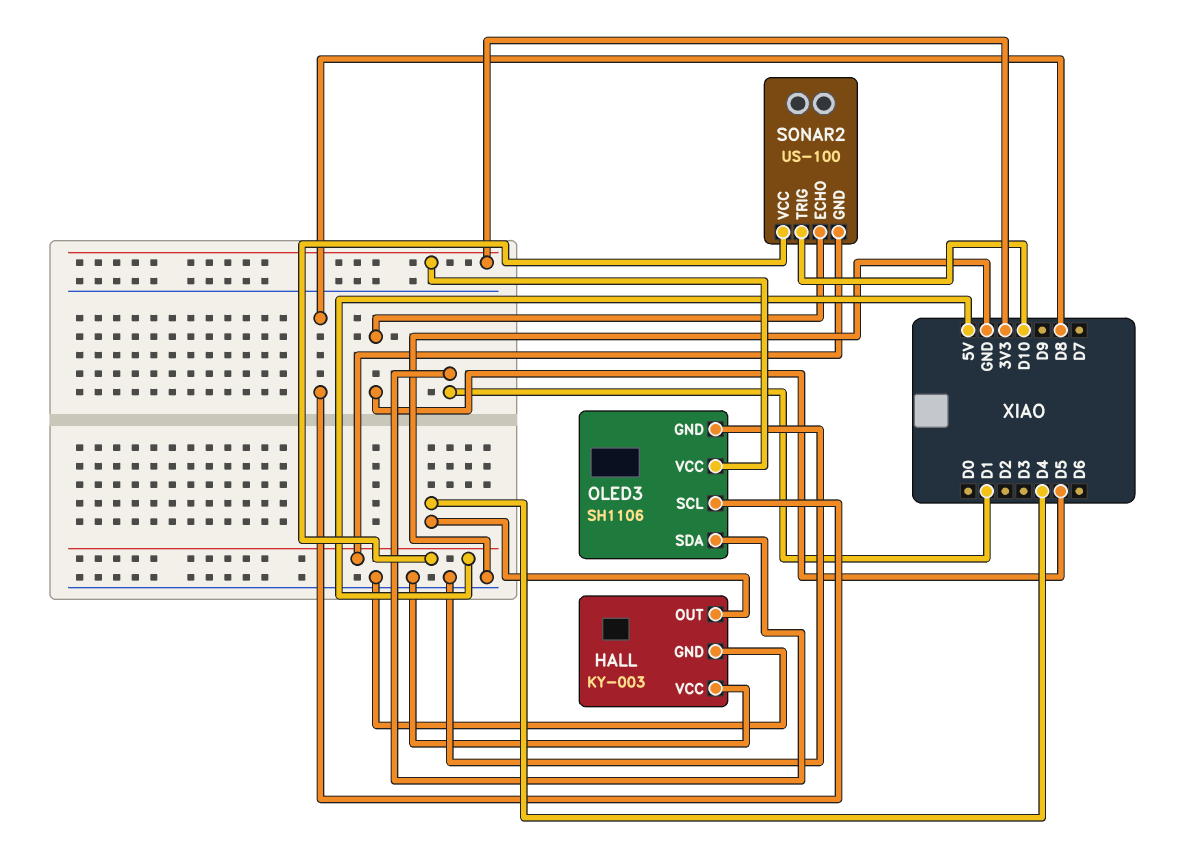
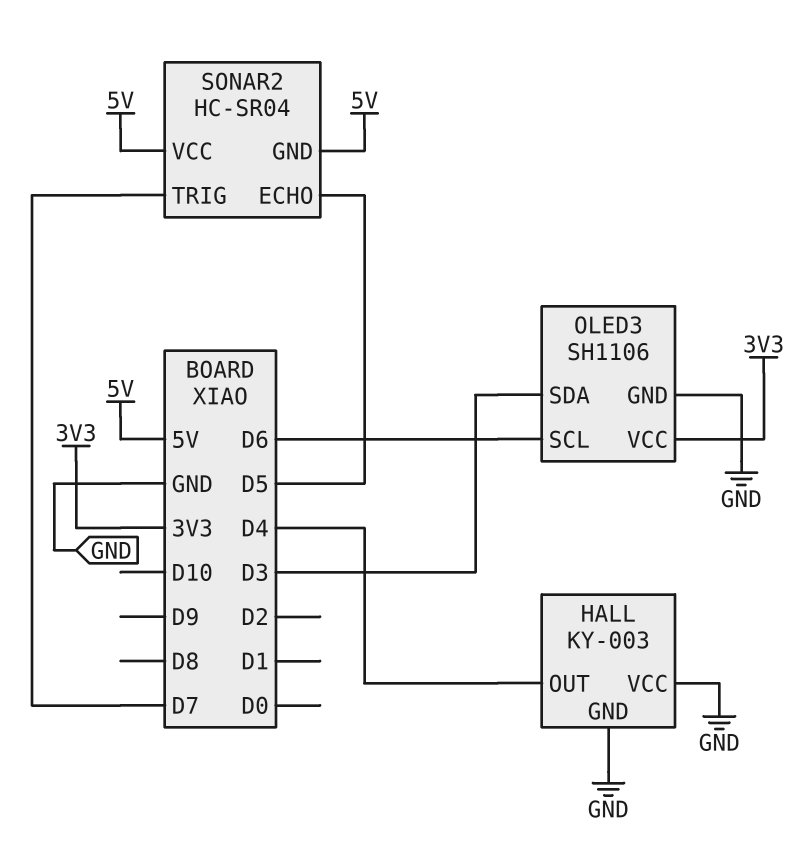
OLED3 pin SCL: D8 -> D6
OLED3 pin SDA: D1 -> D3
SONAR2: US-100 -> HC-SR04
SONAR2 pin TRIG: D10 -> D7

